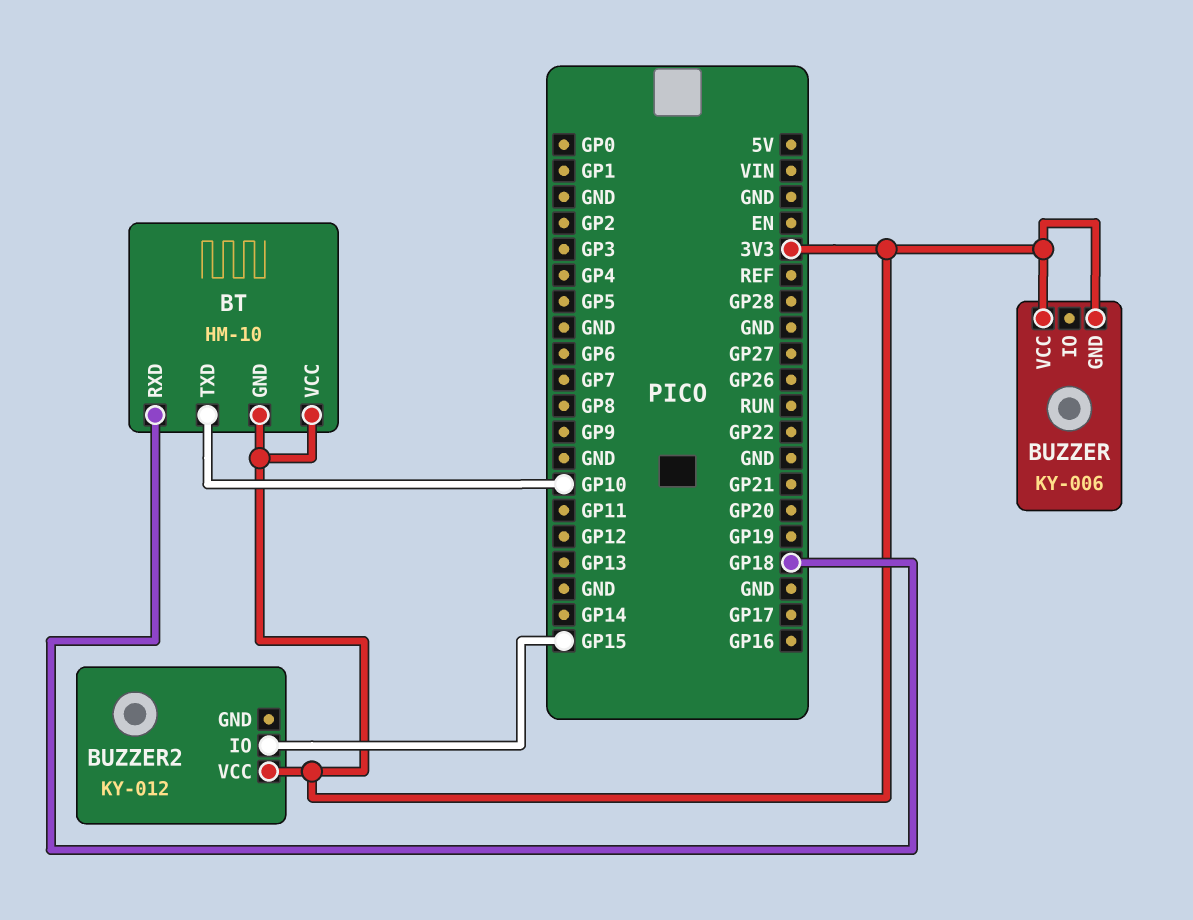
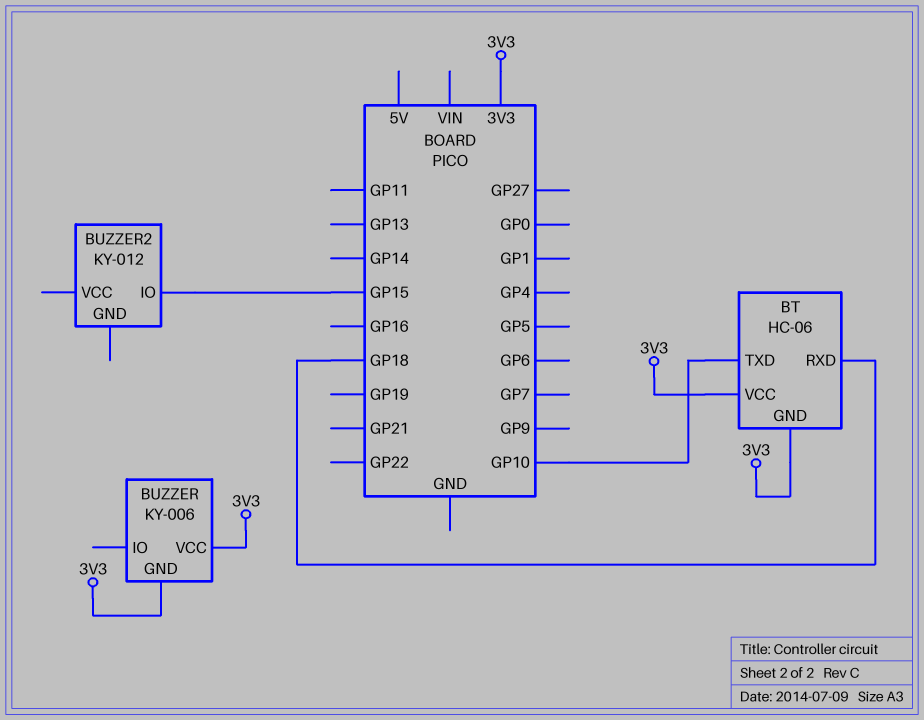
BT: HM-10 -> HC-06
BUZZER2 pin VCC: 3V3 -> none

